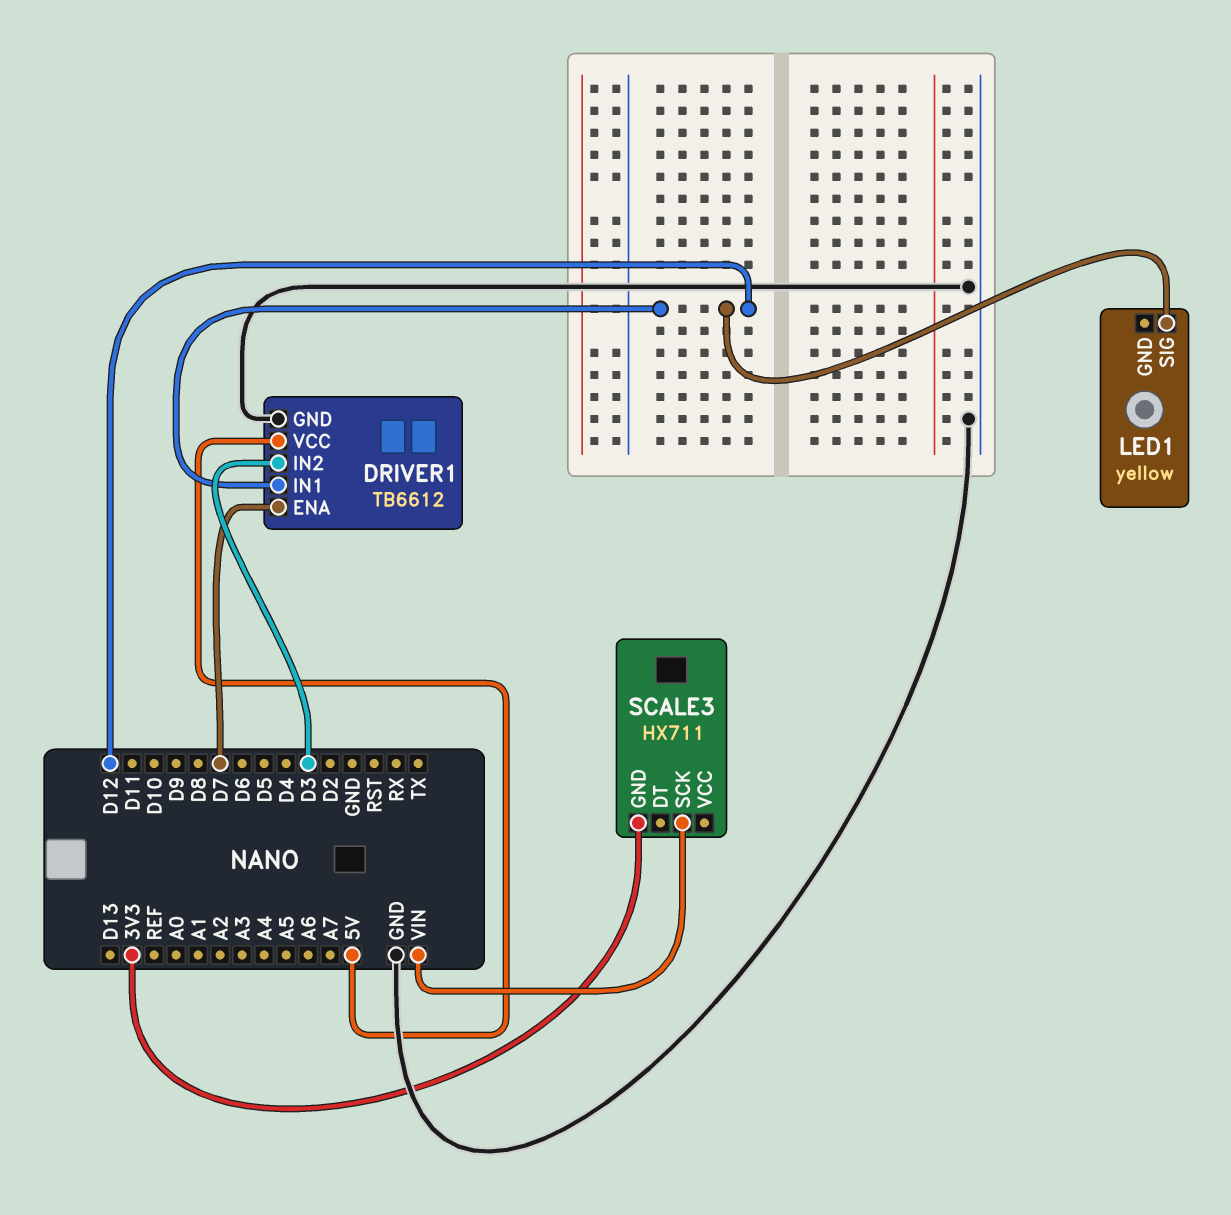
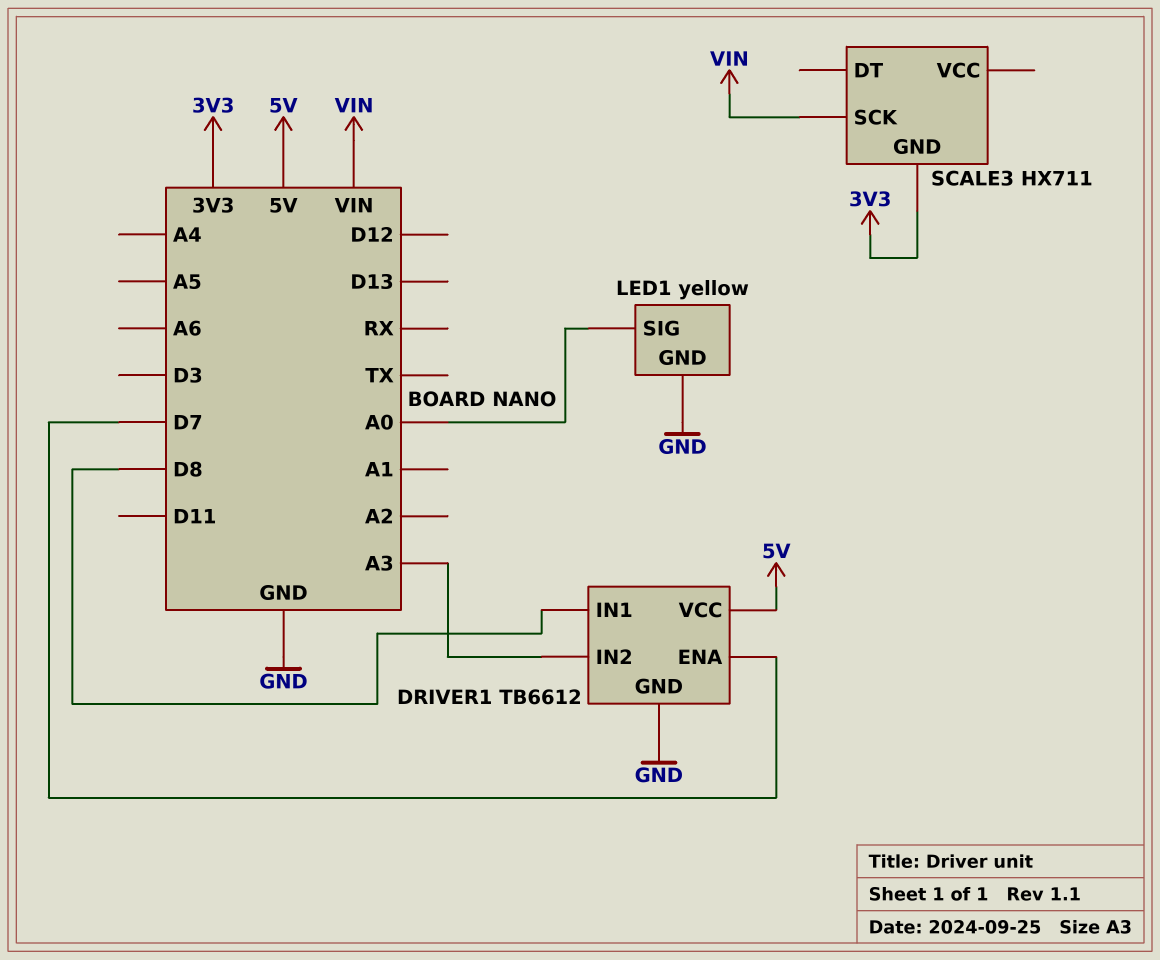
DRIVER1 pin IN1: D12 -> D8
DRIVER1 pin IN2: D3 -> A3
LED1 pin GND: none -> GND
LED1 pin SIG: D12 -> A0

